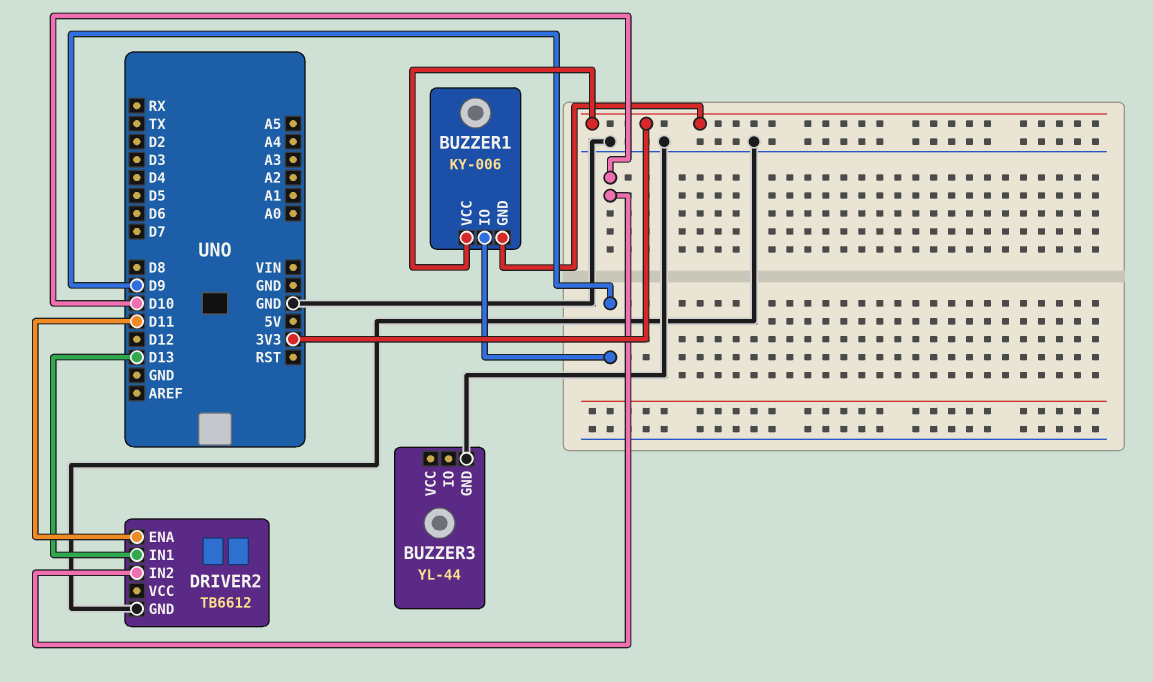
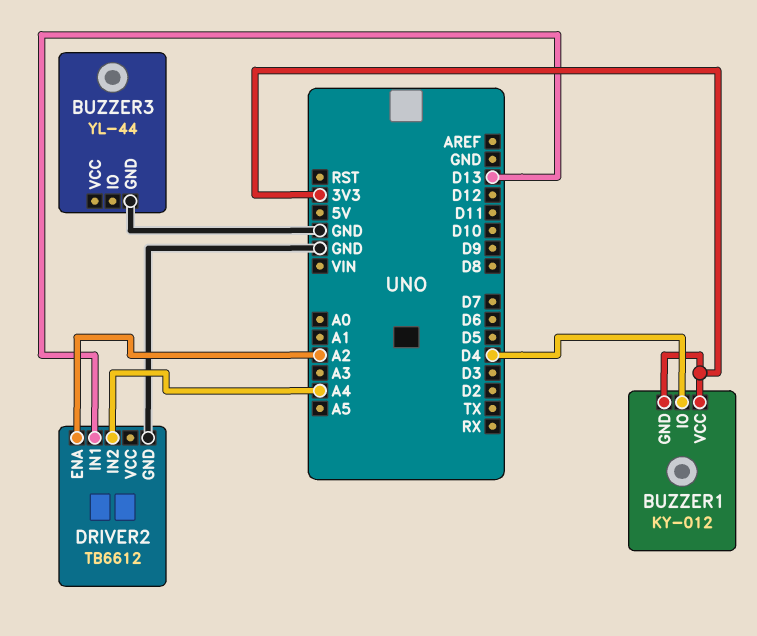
BUZZER1: KY-006 -> KY-012
BUZZER1 pin IO: D9 -> D4
DRIVER2 pin ENA: D11 -> A2
DRIVER2 pin IN2: D10 -> A4

